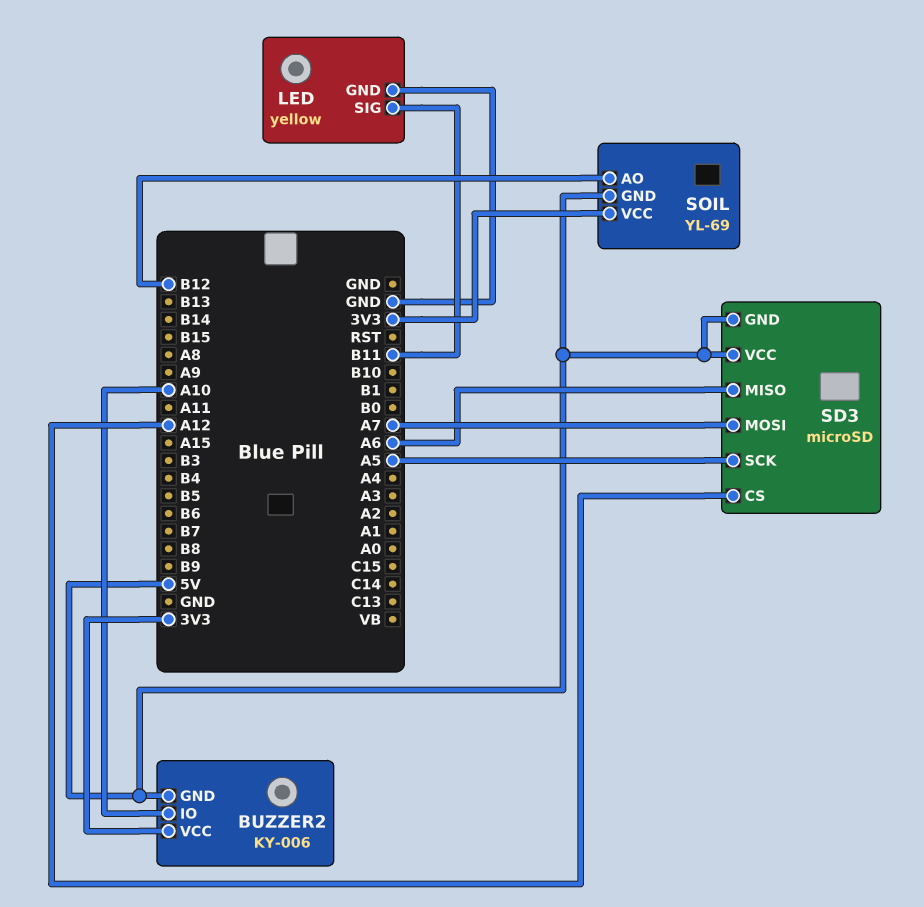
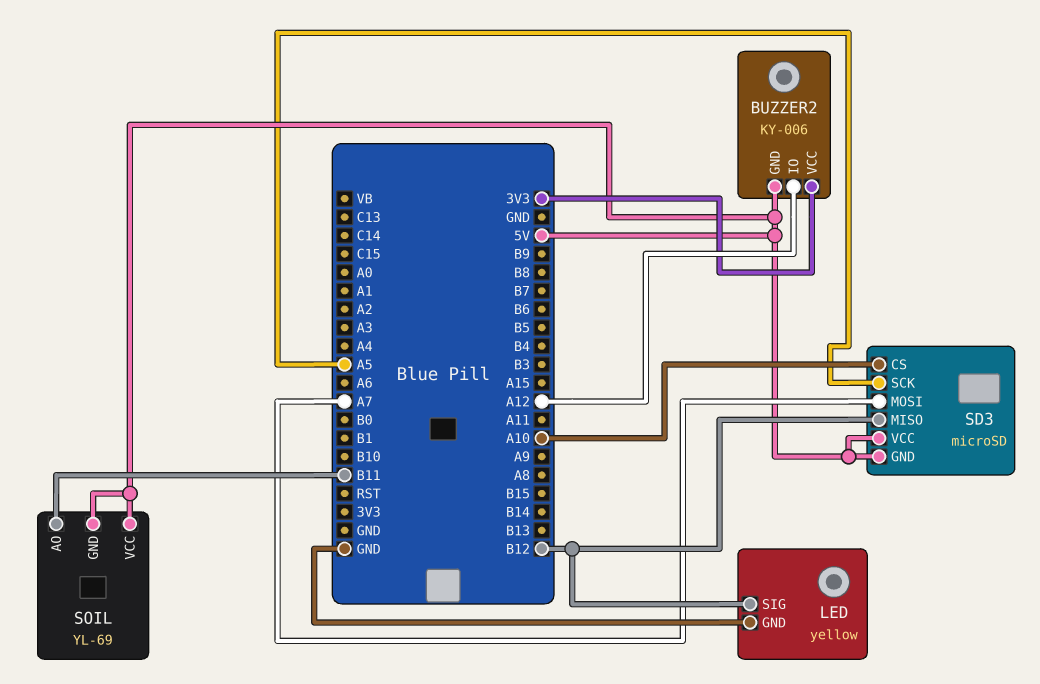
BUZZER2 pin IO: A10 -> A12
LED pin SIG: B11 -> B12
SD3 pin CS: A12 -> A10
SD3 pin MISO: A6 -> B12
SOIL pin AO: B12 -> B11
SOIL pin VCC: 3V3 -> 5V

